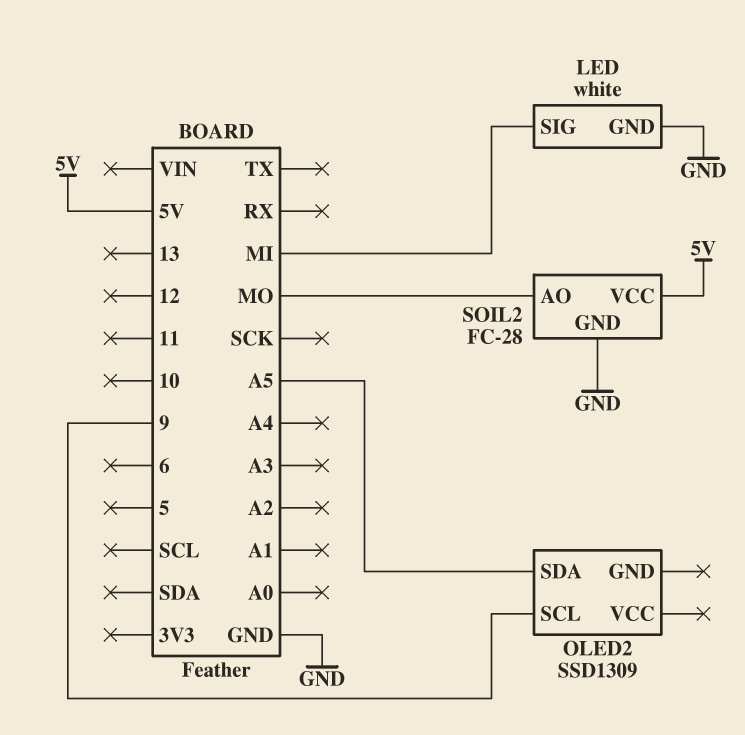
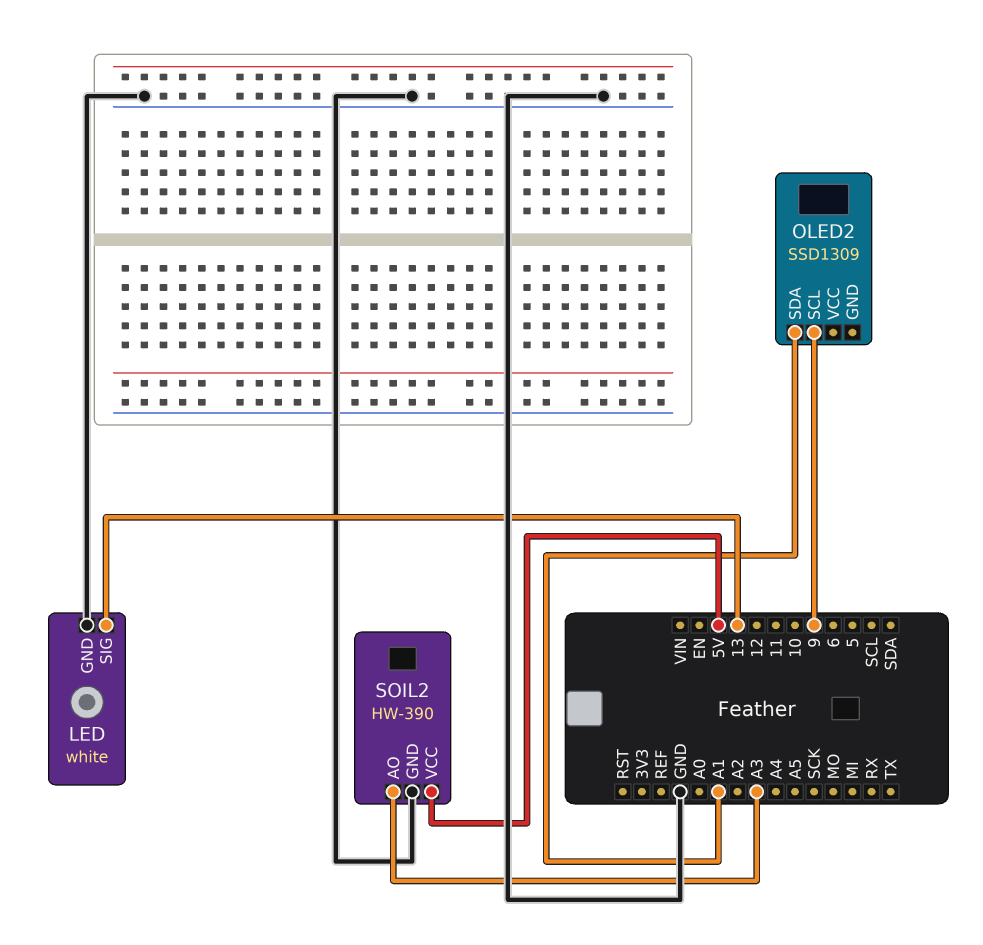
LED pin SIG: MI -> 13
OLED2 pin SDA: A5 -> A1
SOIL2: FC-28 -> HW-390
SOIL2 pin AO: MO -> A3

